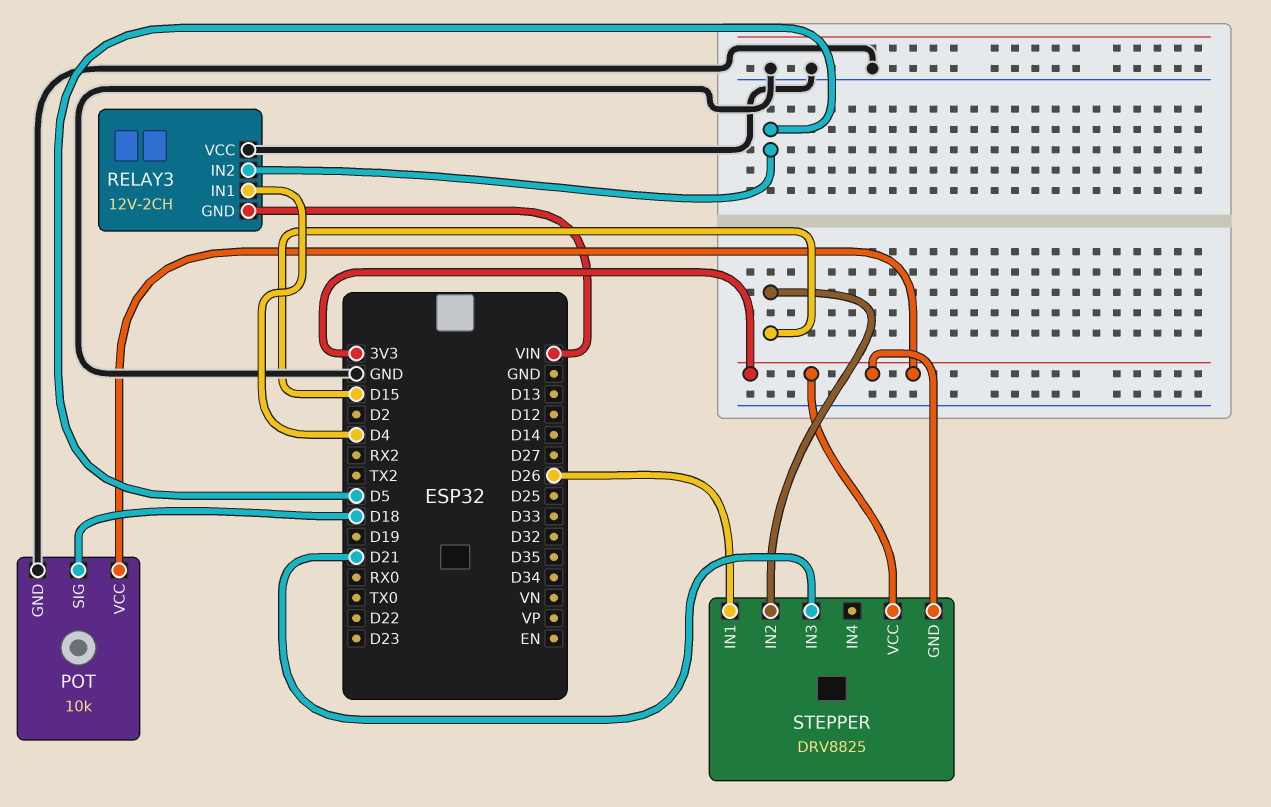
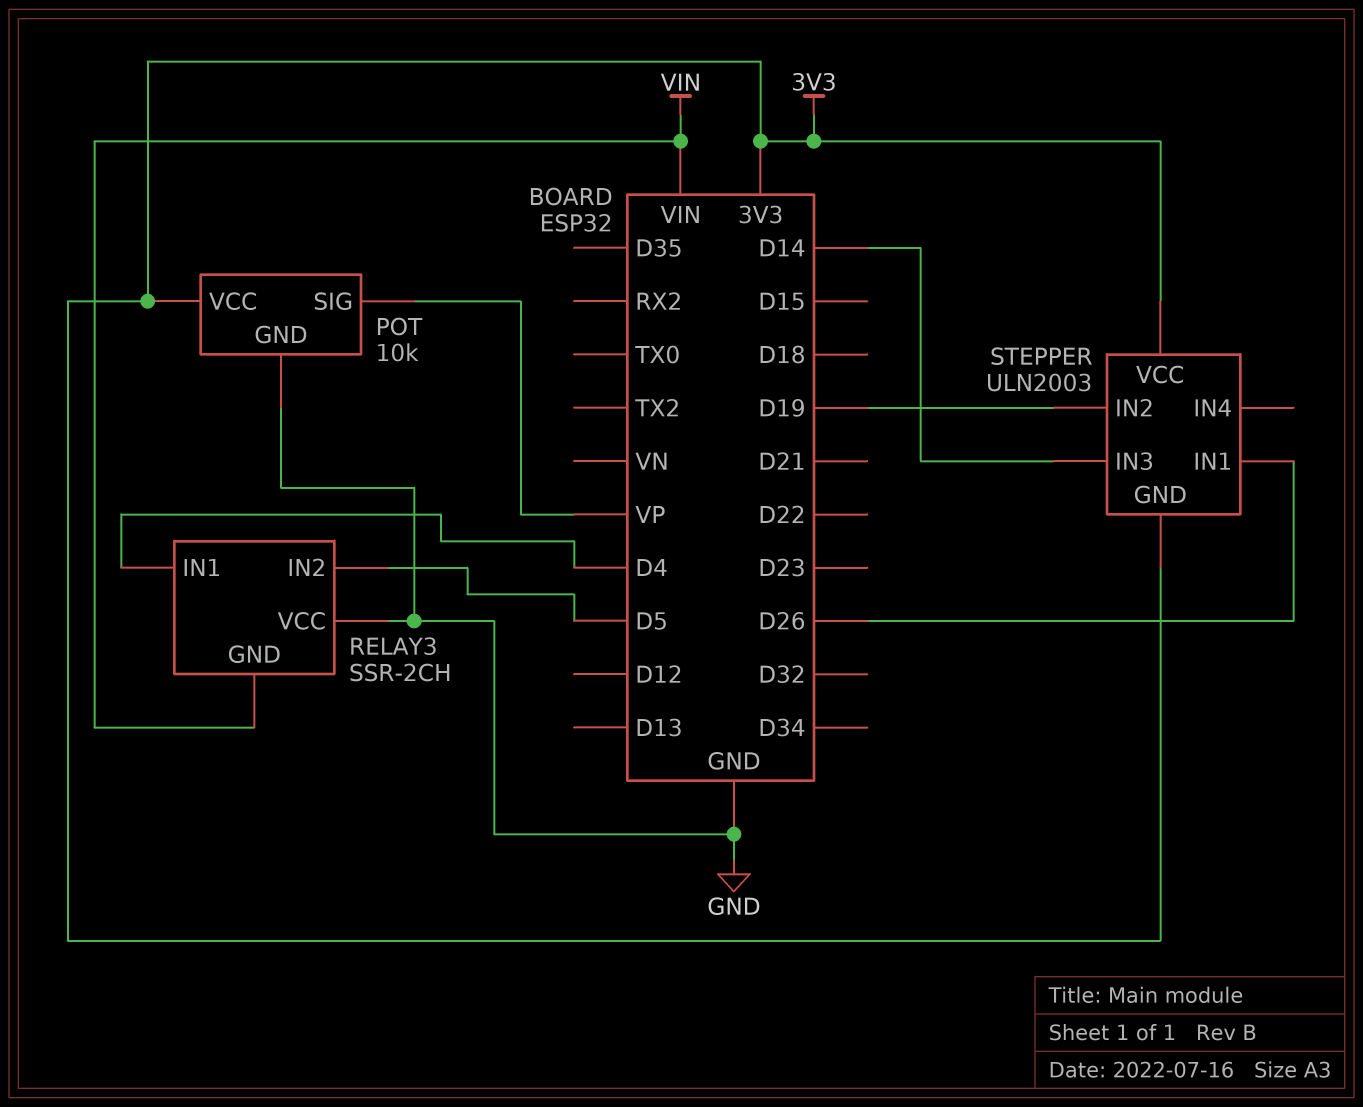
POT pin SIG: D18 -> VP
RELAY3: 12V-2CH -> SSR-2CH
STEPPER: DRV8825 -> ULN2003
STEPPER pin IN2: D15 -> D19
STEPPER pin IN3: D21 -> D14

